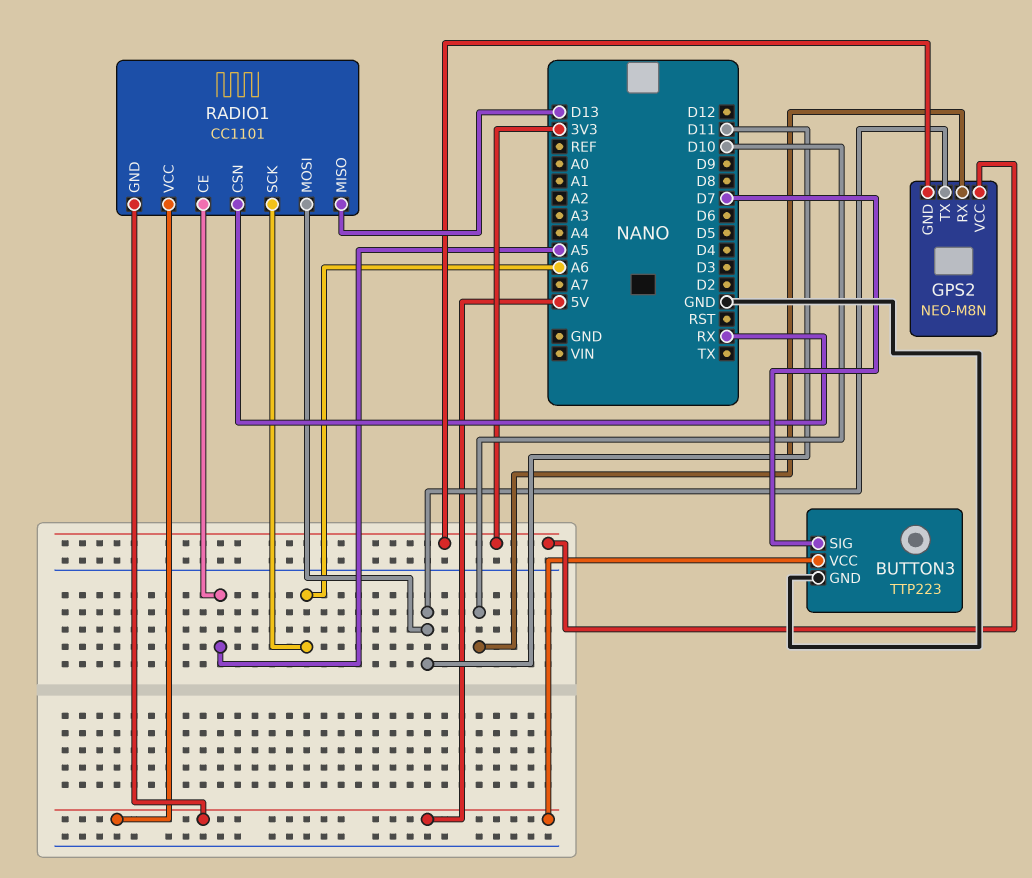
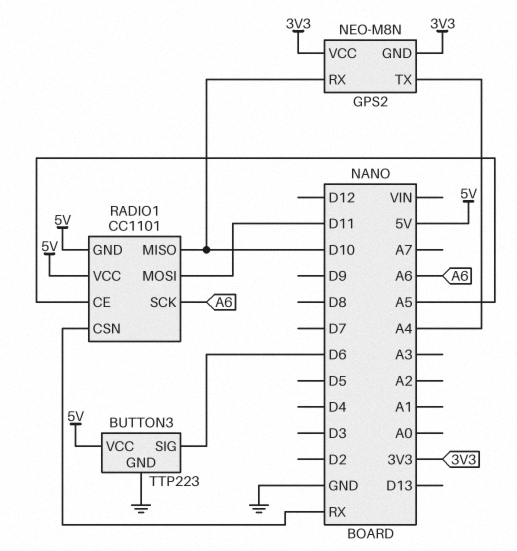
BUTTON3 pin SIG: D7 -> D6
GPS2 pin TX: D11 -> A4
RADIO1 pin MISO: D13 -> D10

